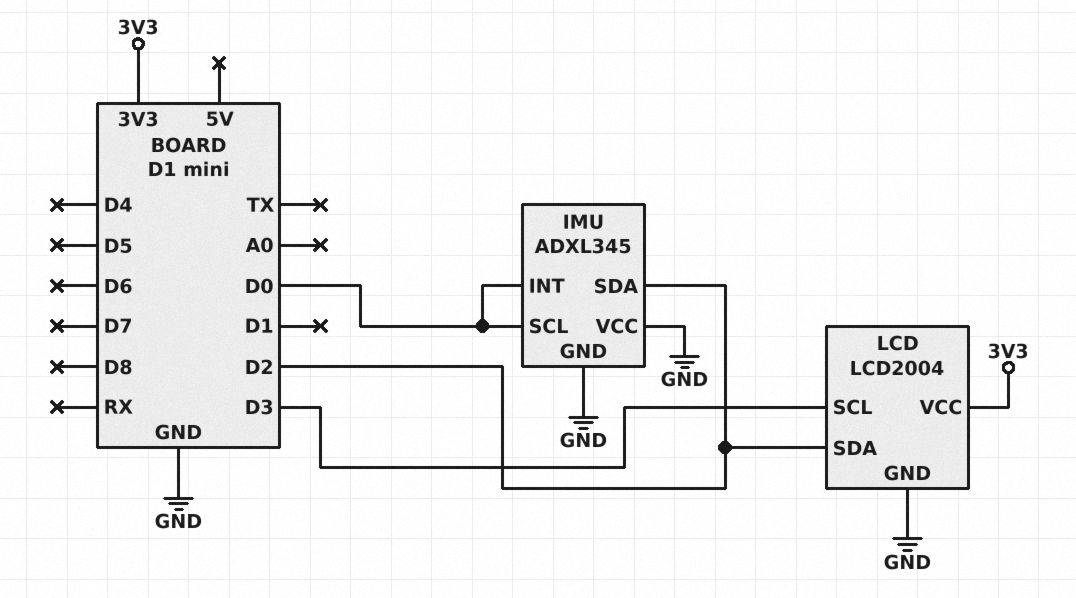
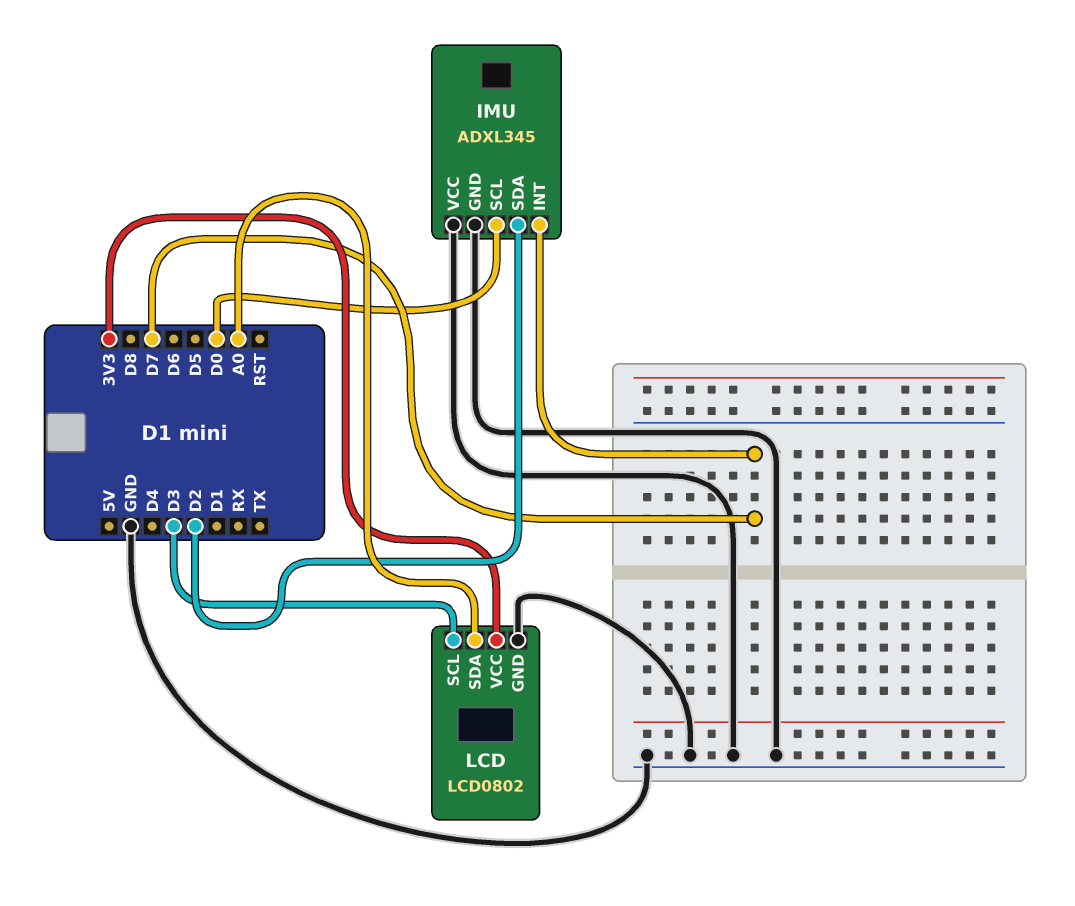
IMU pin INT: D0 -> D7
LCD: LCD2004 -> LCD0802
LCD pin SDA: D2 -> A0

